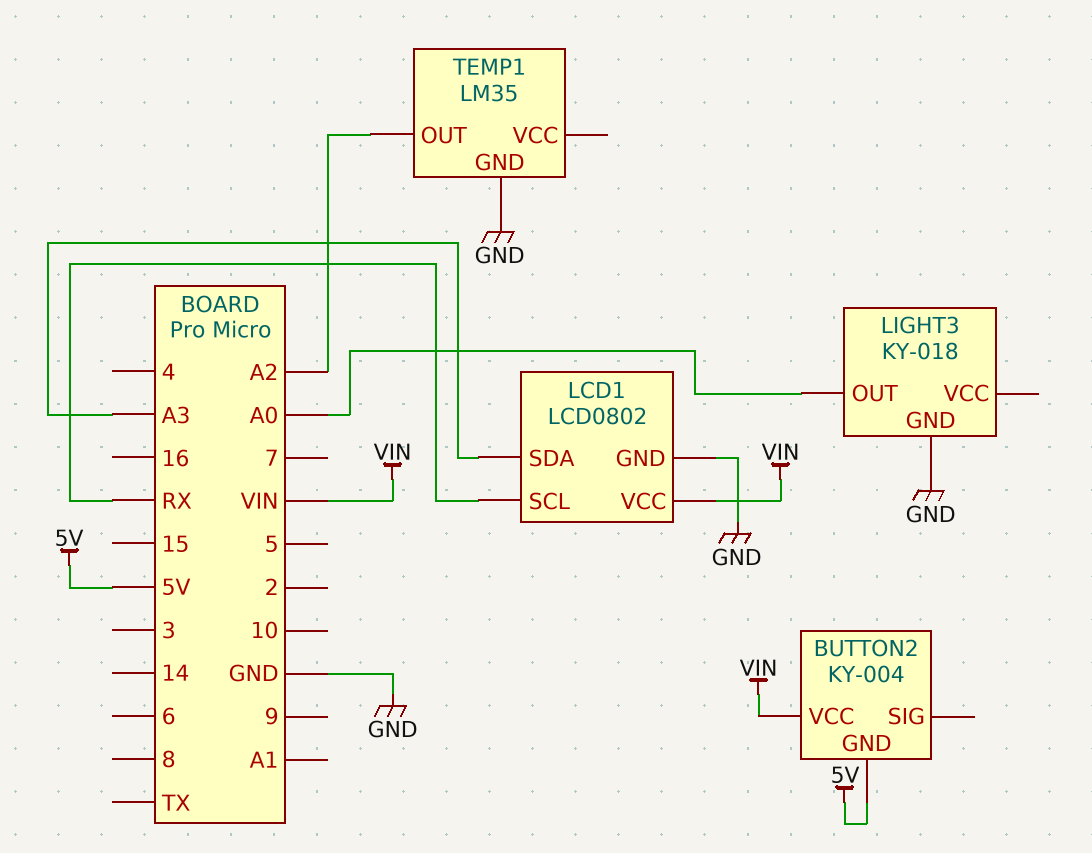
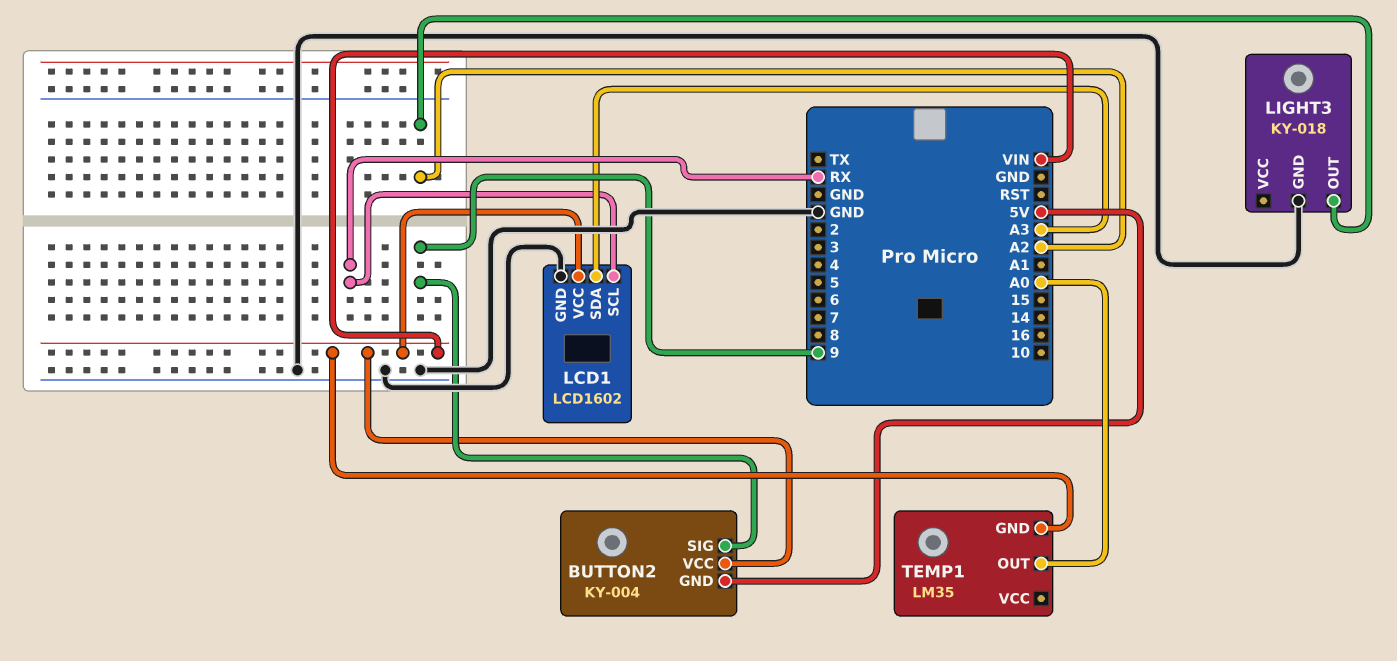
BUTTON2 pin SIG: none -> 9
LCD1: LCD0802 -> LCD1602
LIGHT3 pin OUT: A0 -> A2
TEMP1 pin GND: GND -> VIN
TEMP1 pin OUT: A2 -> A0

